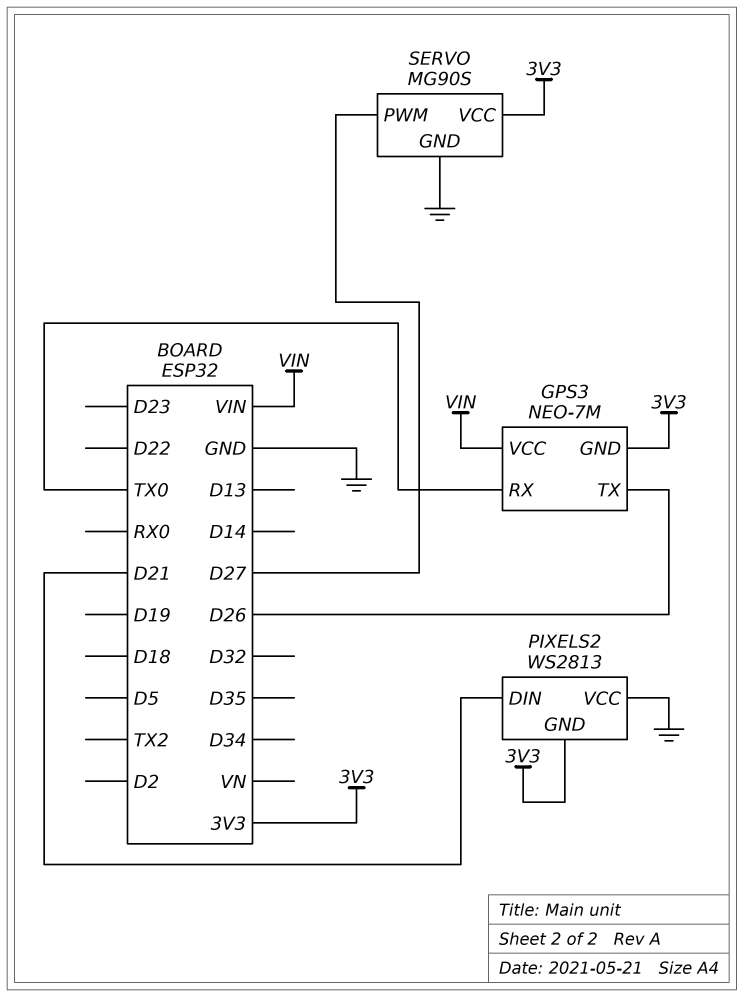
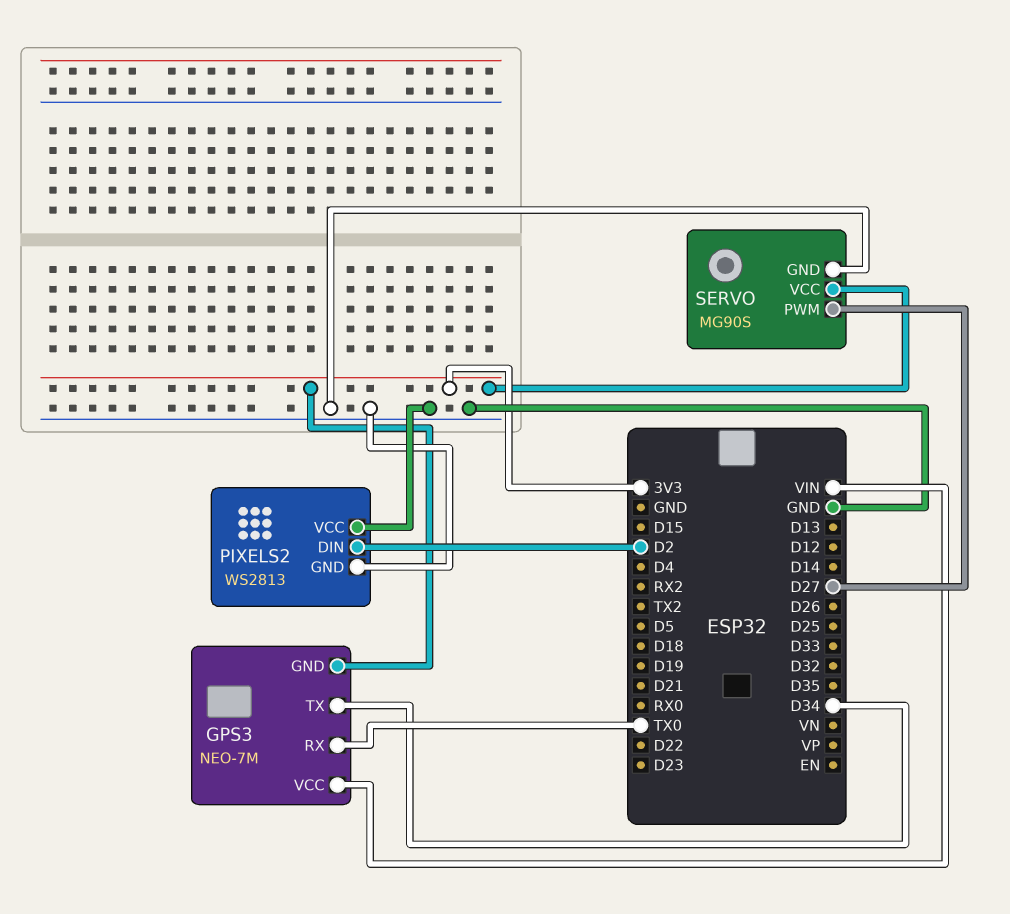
GPS3 pin TX: D26 -> D34
PIXELS2 pin DIN: D21 -> D2
PIXELS2 pin GND: 3V3 -> GND

